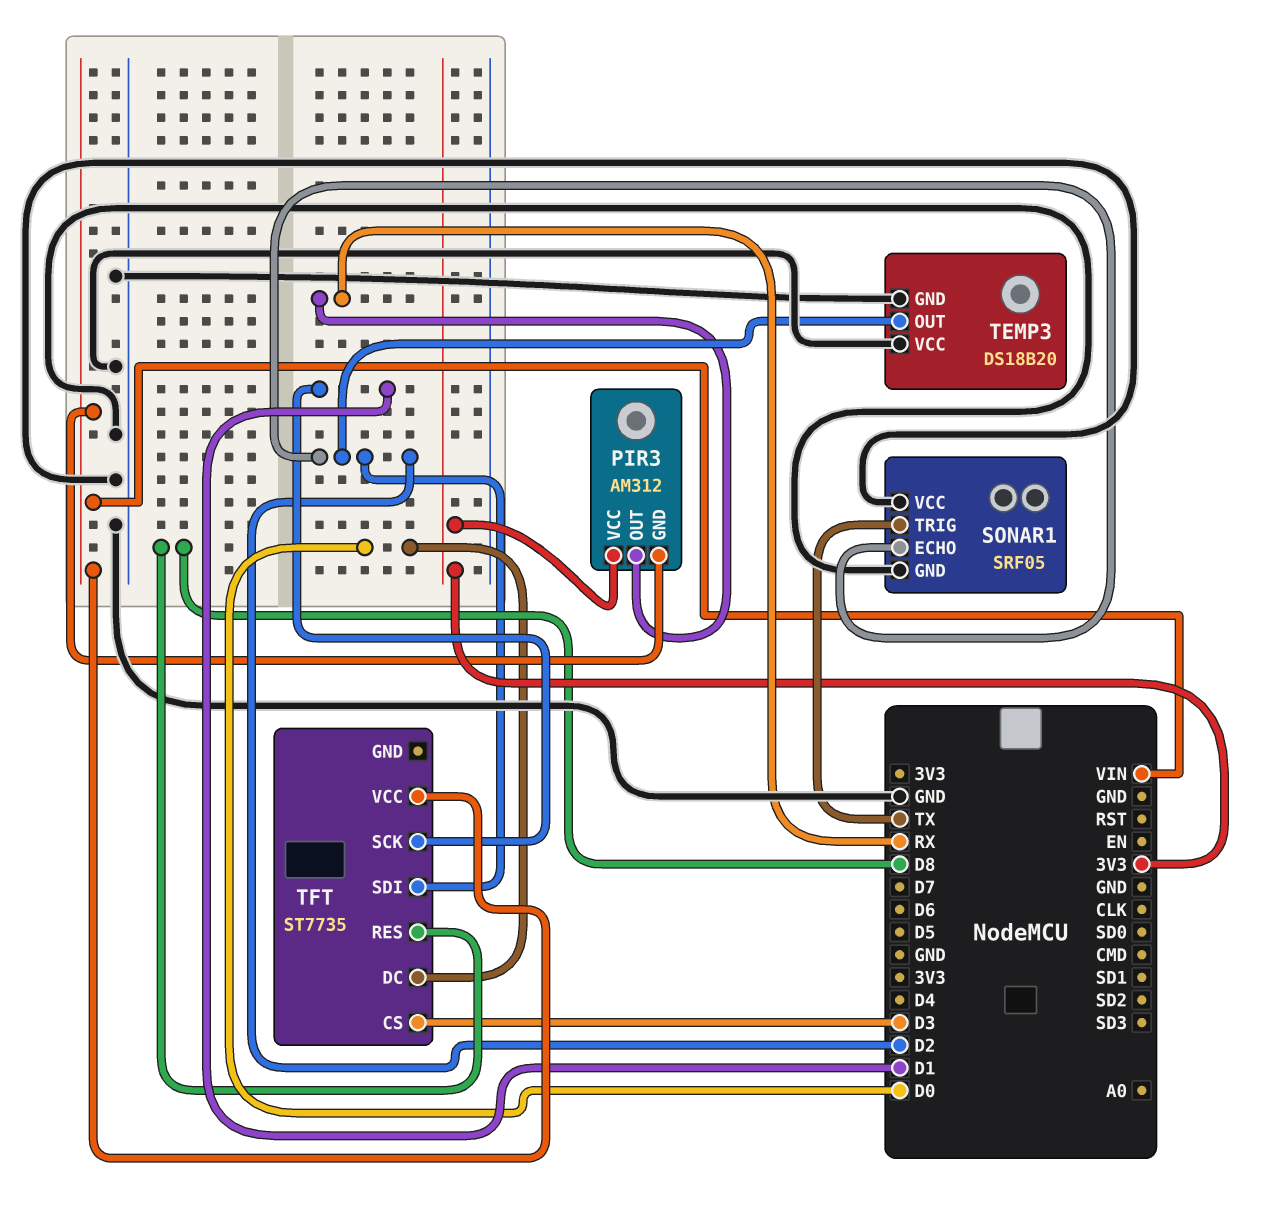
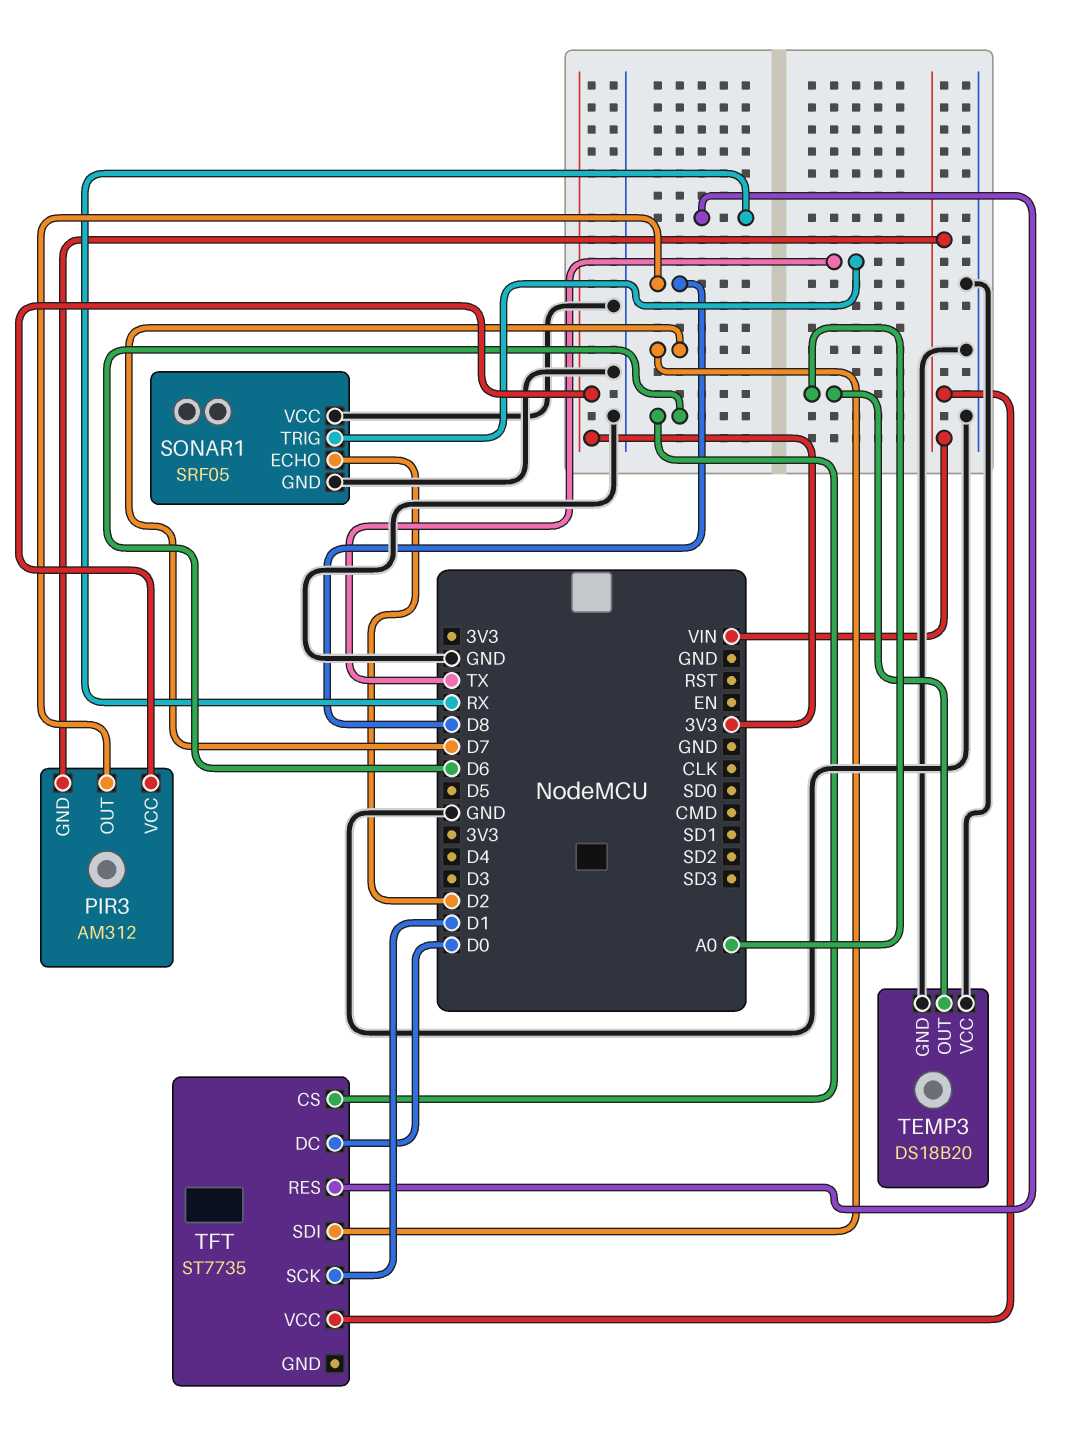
PIR3 pin OUT: RX -> D8
TEMP3 pin OUT: D2 -> A0
TFT pin CS: D3 -> D6
TFT pin RES: D8 -> RX
TFT pin SDI: D2 -> D7

